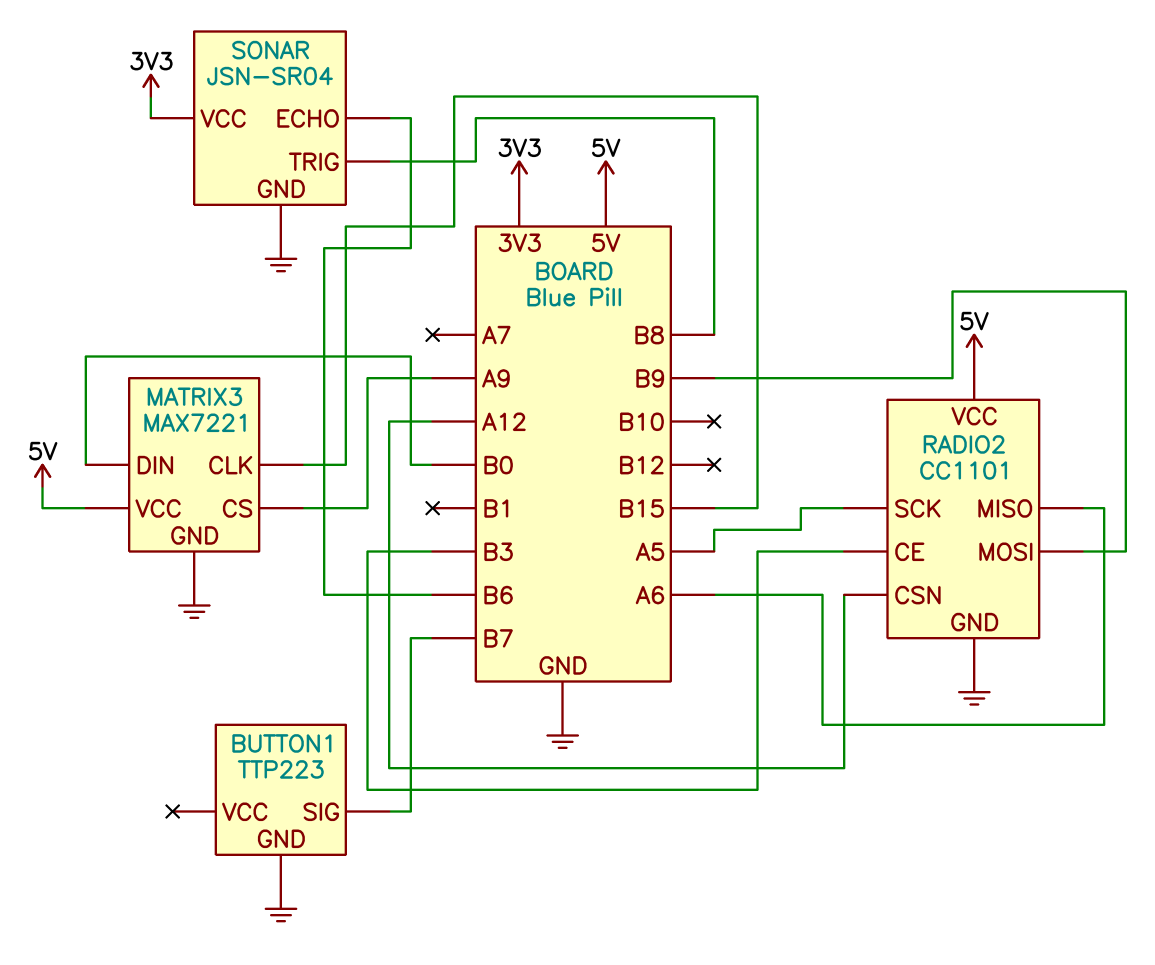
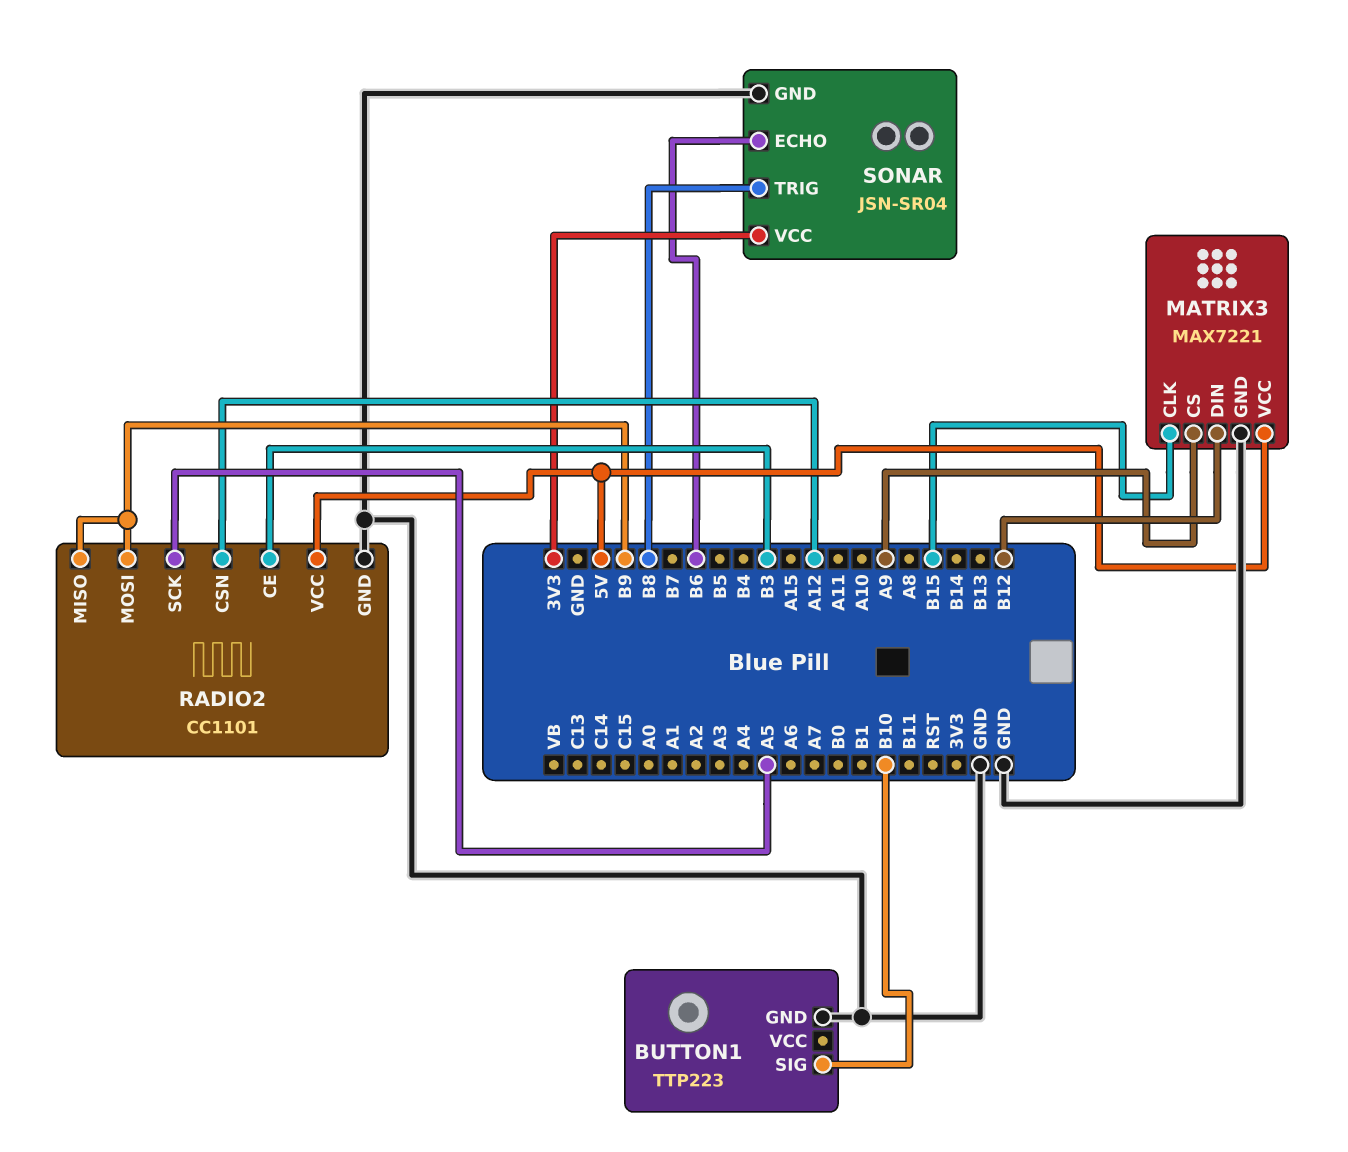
BUTTON1 pin SIG: B7 -> B10
MATRIX3 pin DIN: B0 -> B12
RADIO2 pin MISO: A6 -> B9

